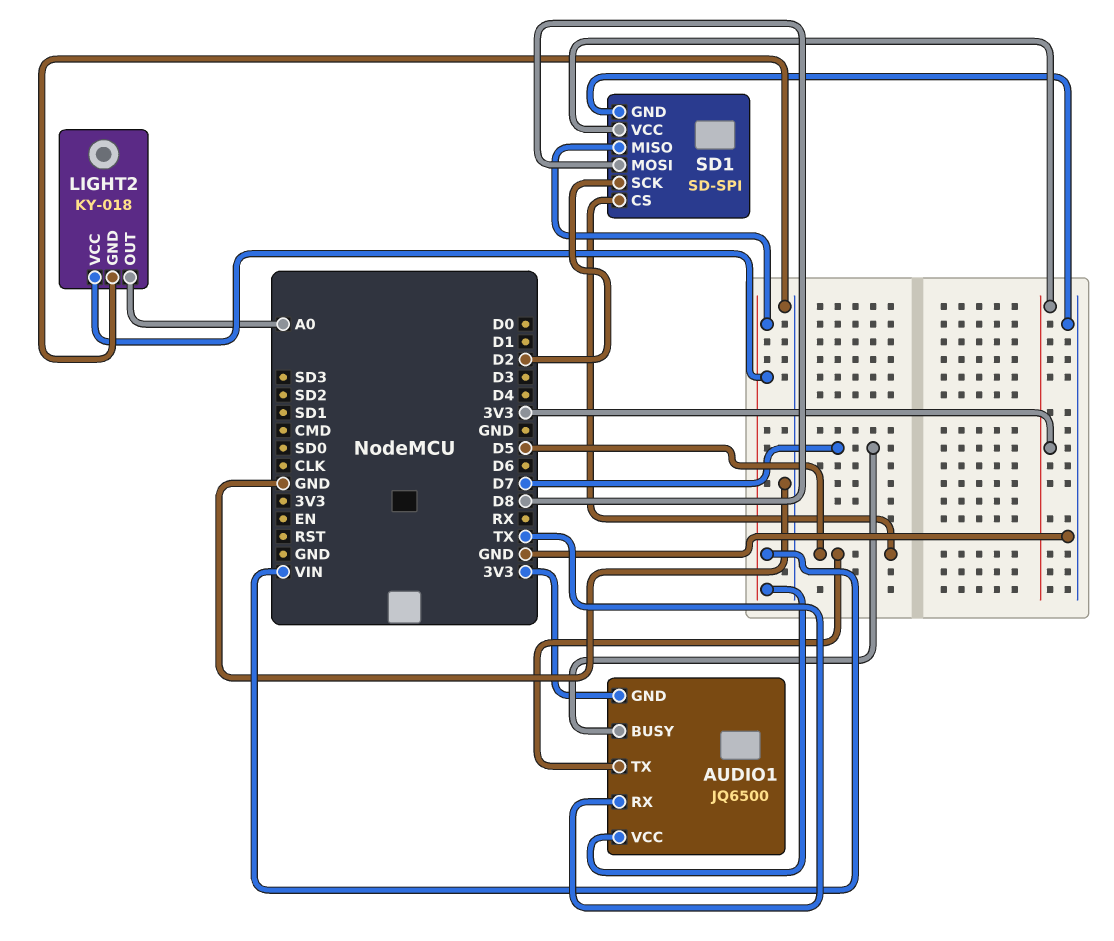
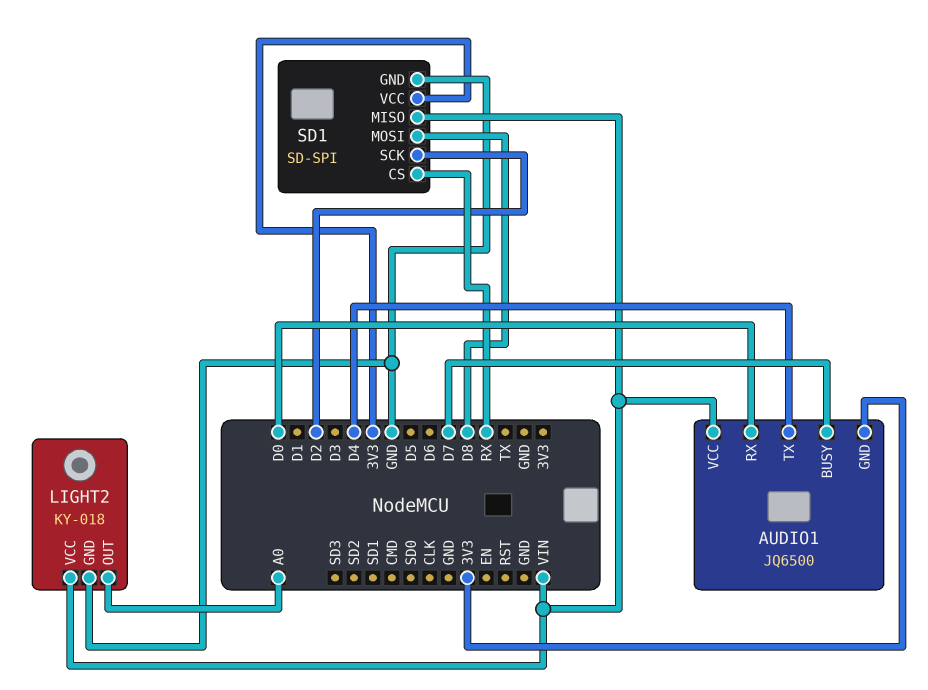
AUDIO1 pin RX: TX -> D0
AUDIO1 pin TX: D5 -> D4
SD1 pin CS: D5 -> RX

